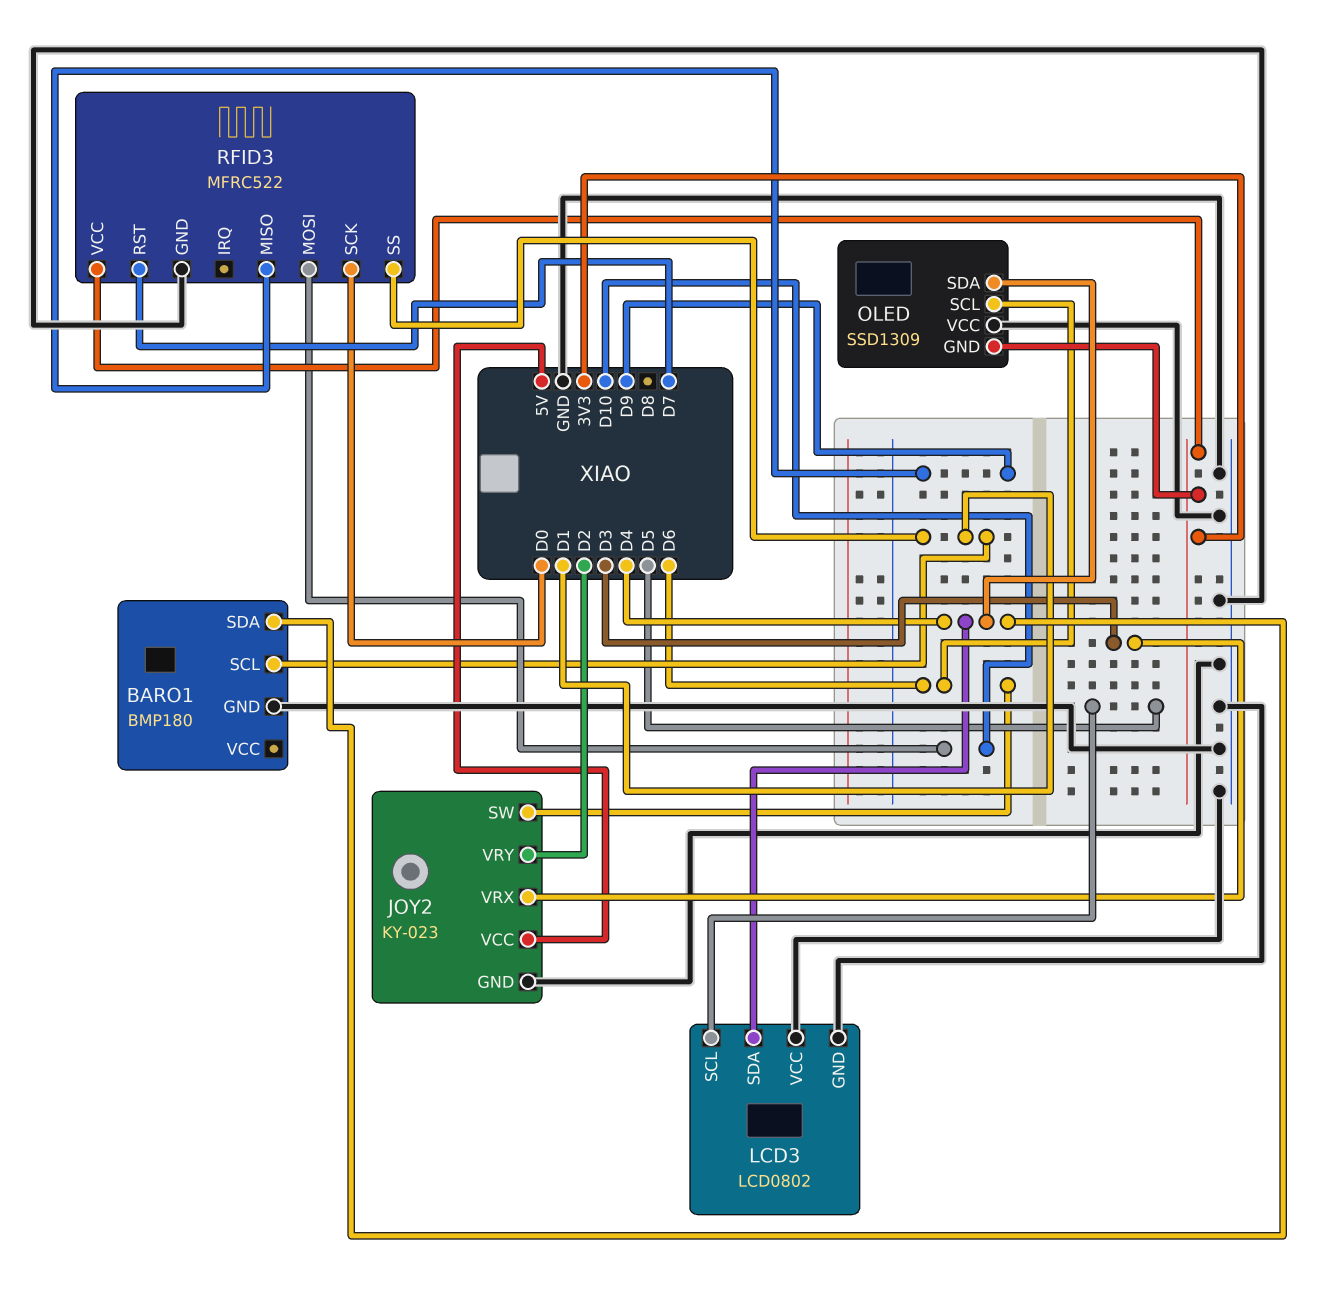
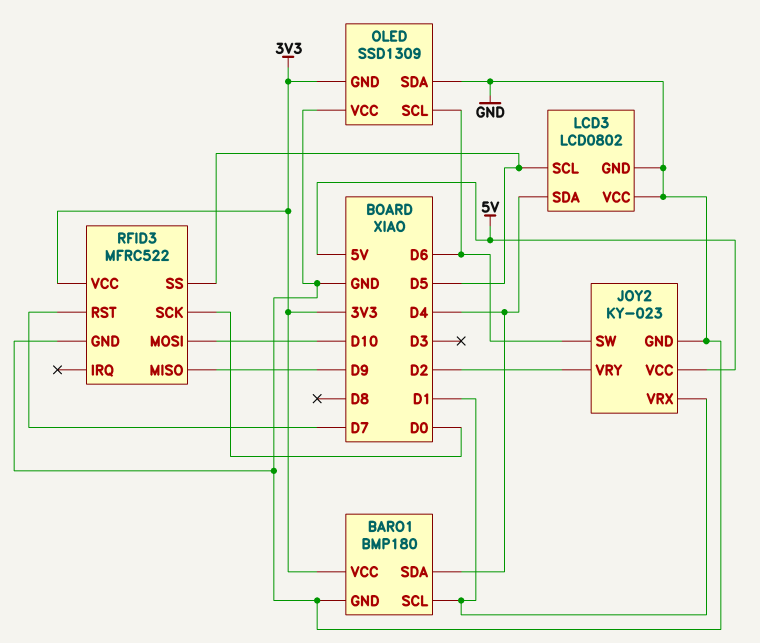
BARO1 pin VCC: none -> 3V3
JOY2 pin VRX: D3 -> D1
OLED pin SDA: D4 -> GND
RFID3 pin SS: D1 -> D5

